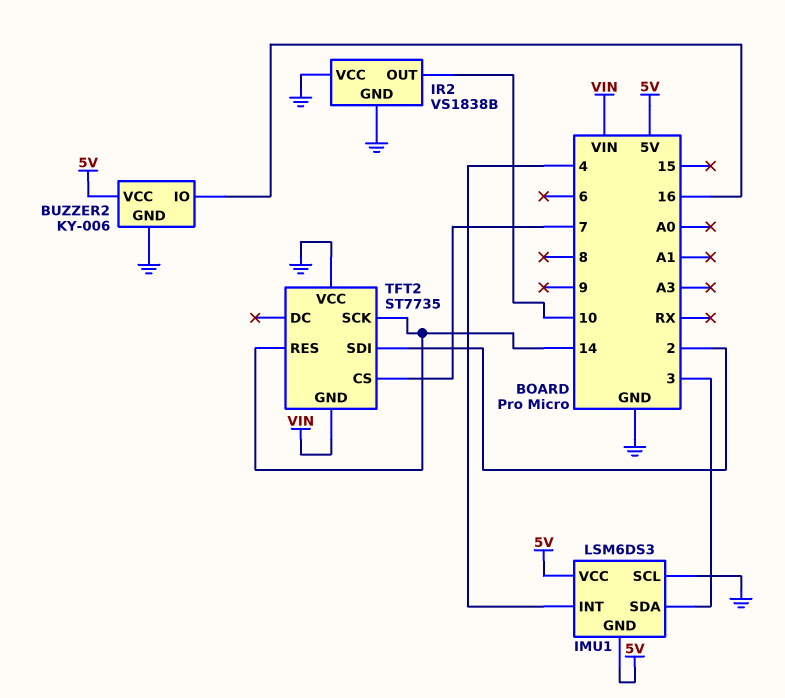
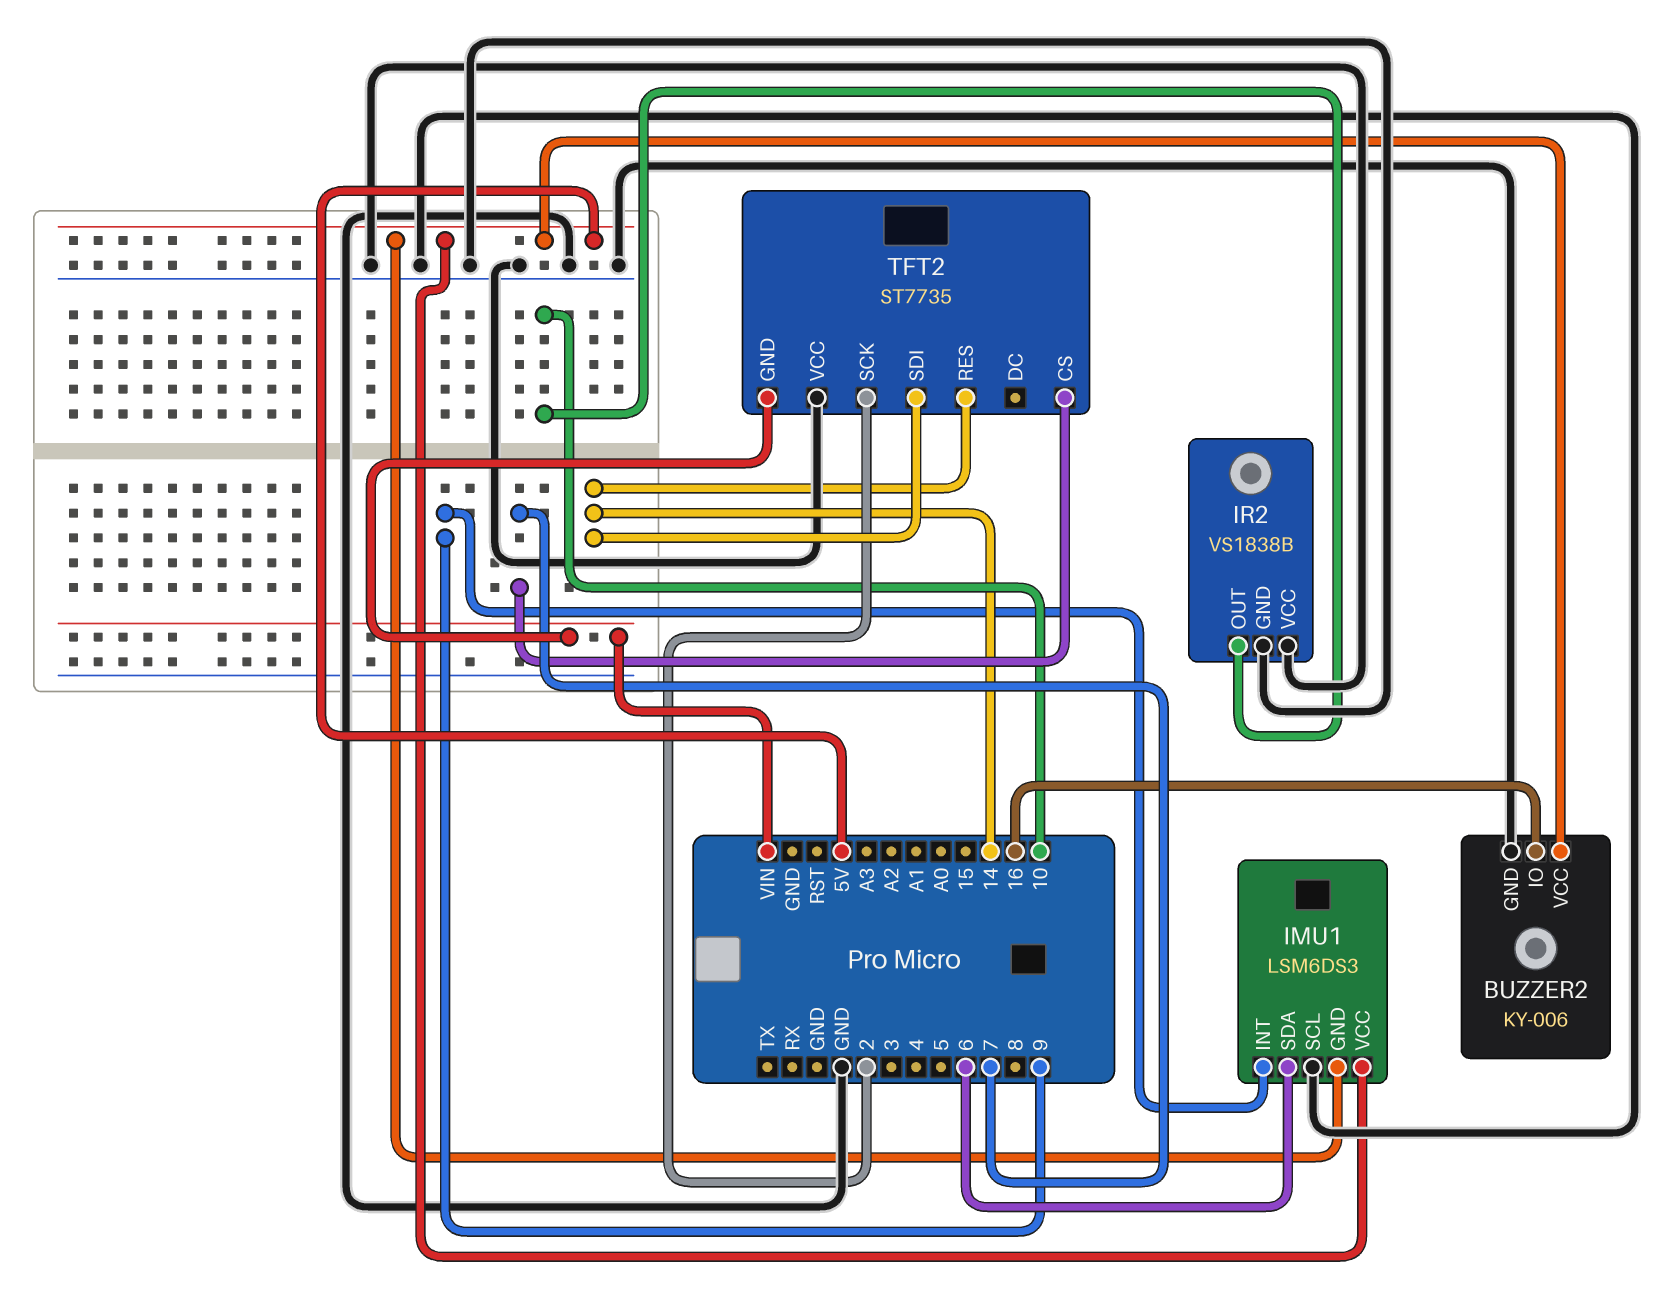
IMU1 pin INT: 4 -> 9
IMU1 pin SDA: 3 -> 6
TFT2 pin SCK: 14 -> 2
TFT2 pin SDI: 2 -> 14

